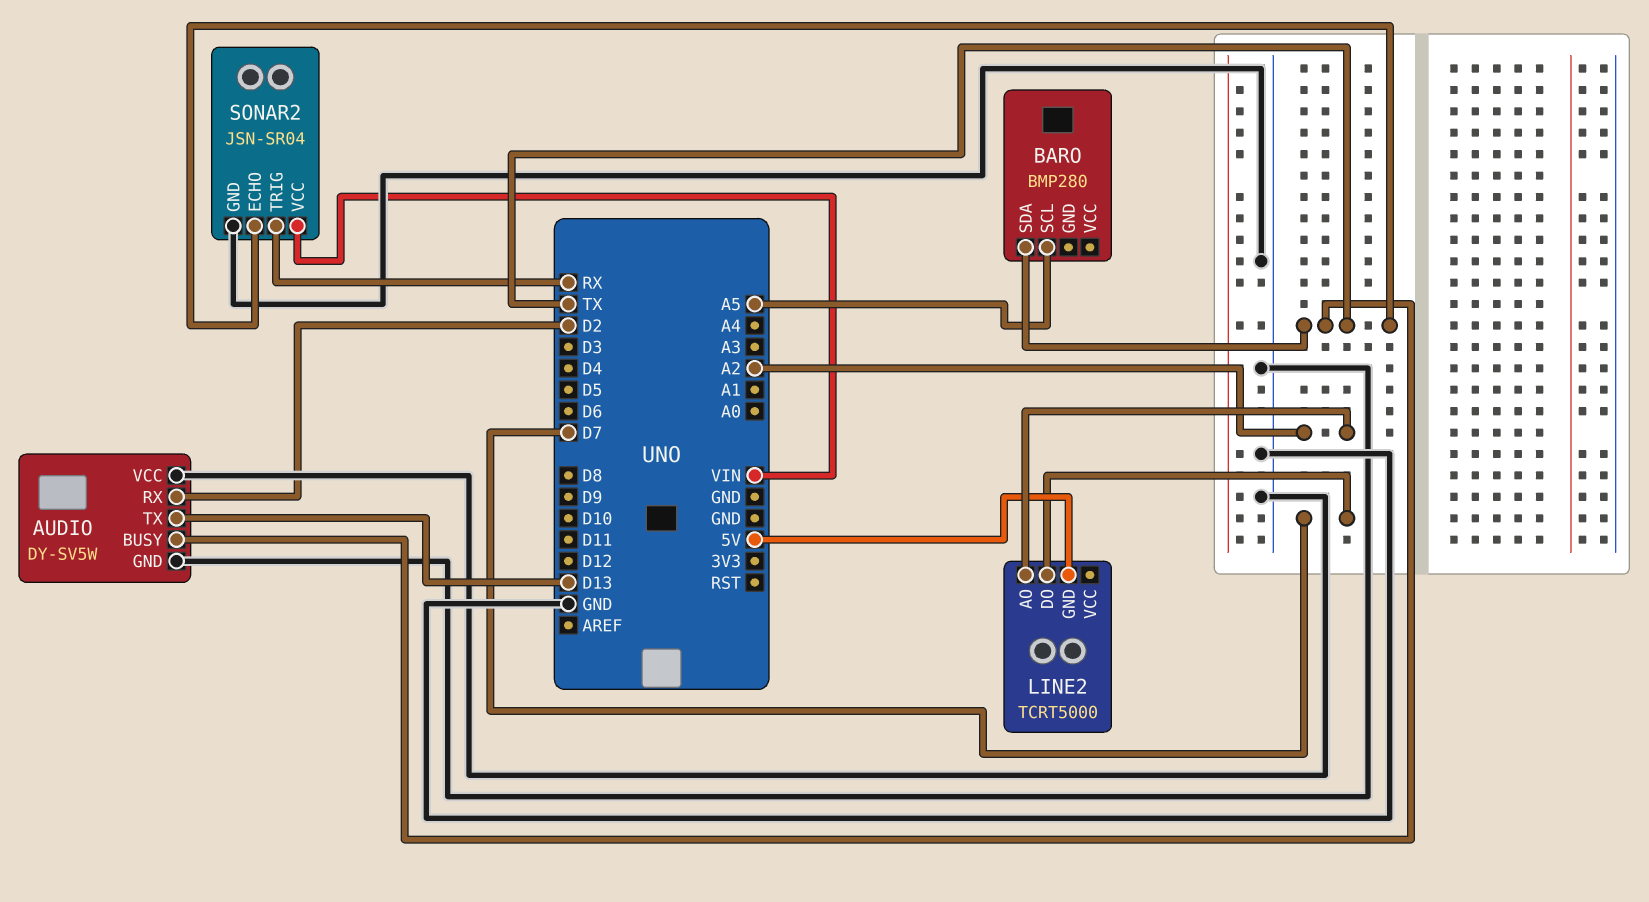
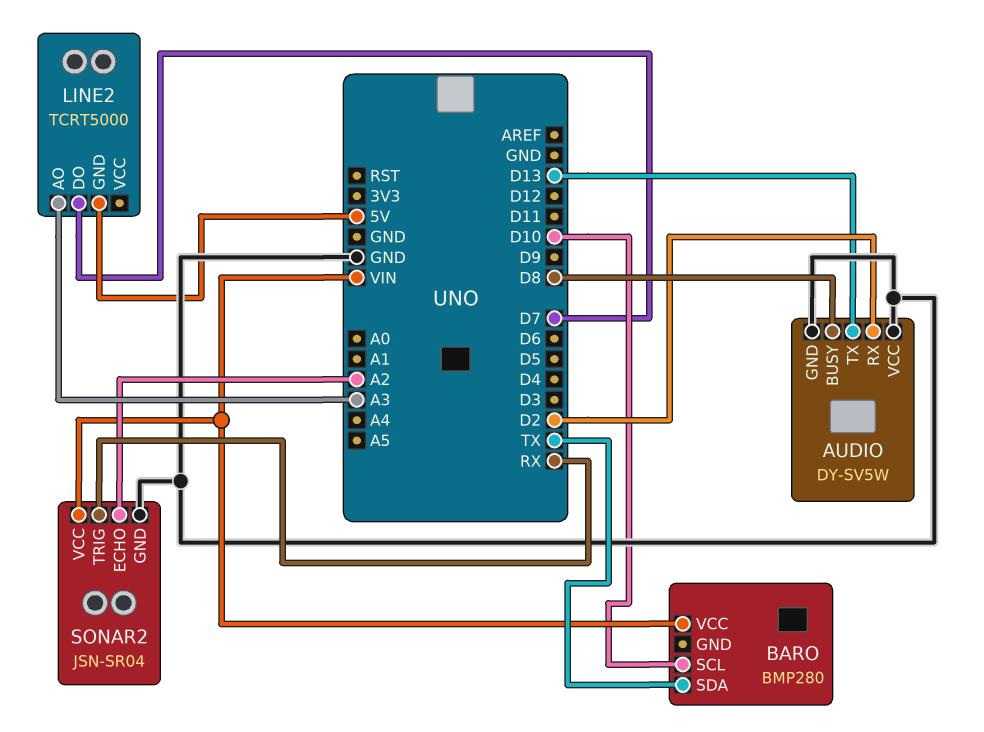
AUDIO pin BUSY: TX -> D8
BARO pin SCL: A5 -> D10
BARO pin VCC: none -> VIN
LINE2 pin AO: A2 -> A3
SONAR2 pin ECHO: TX -> A2

